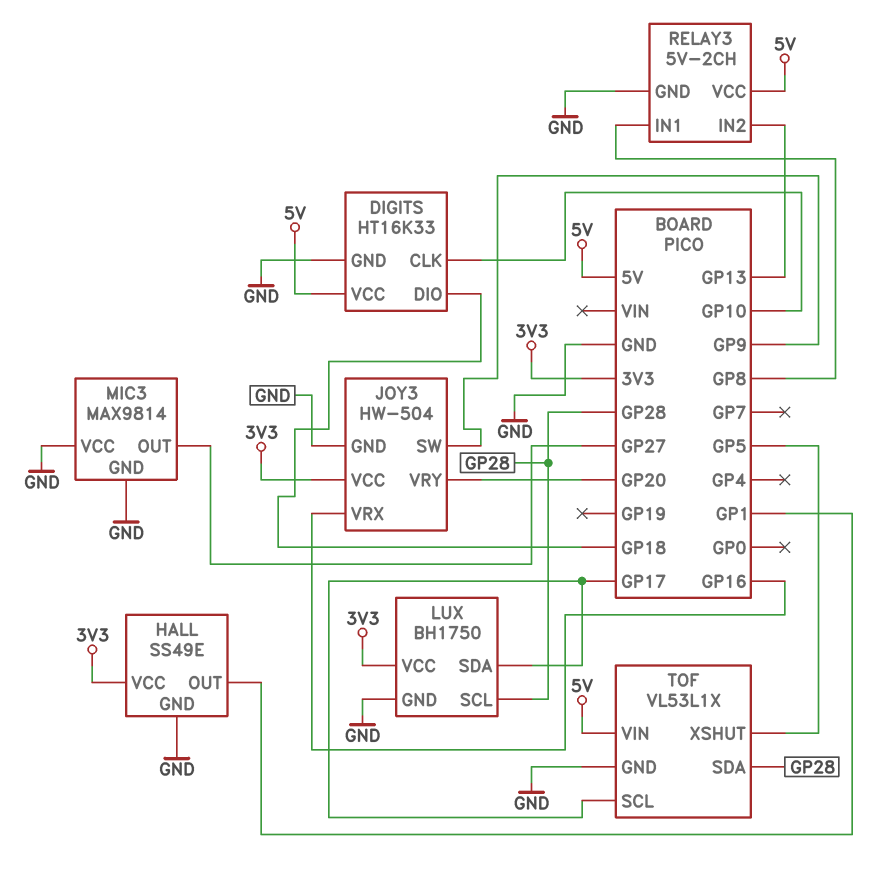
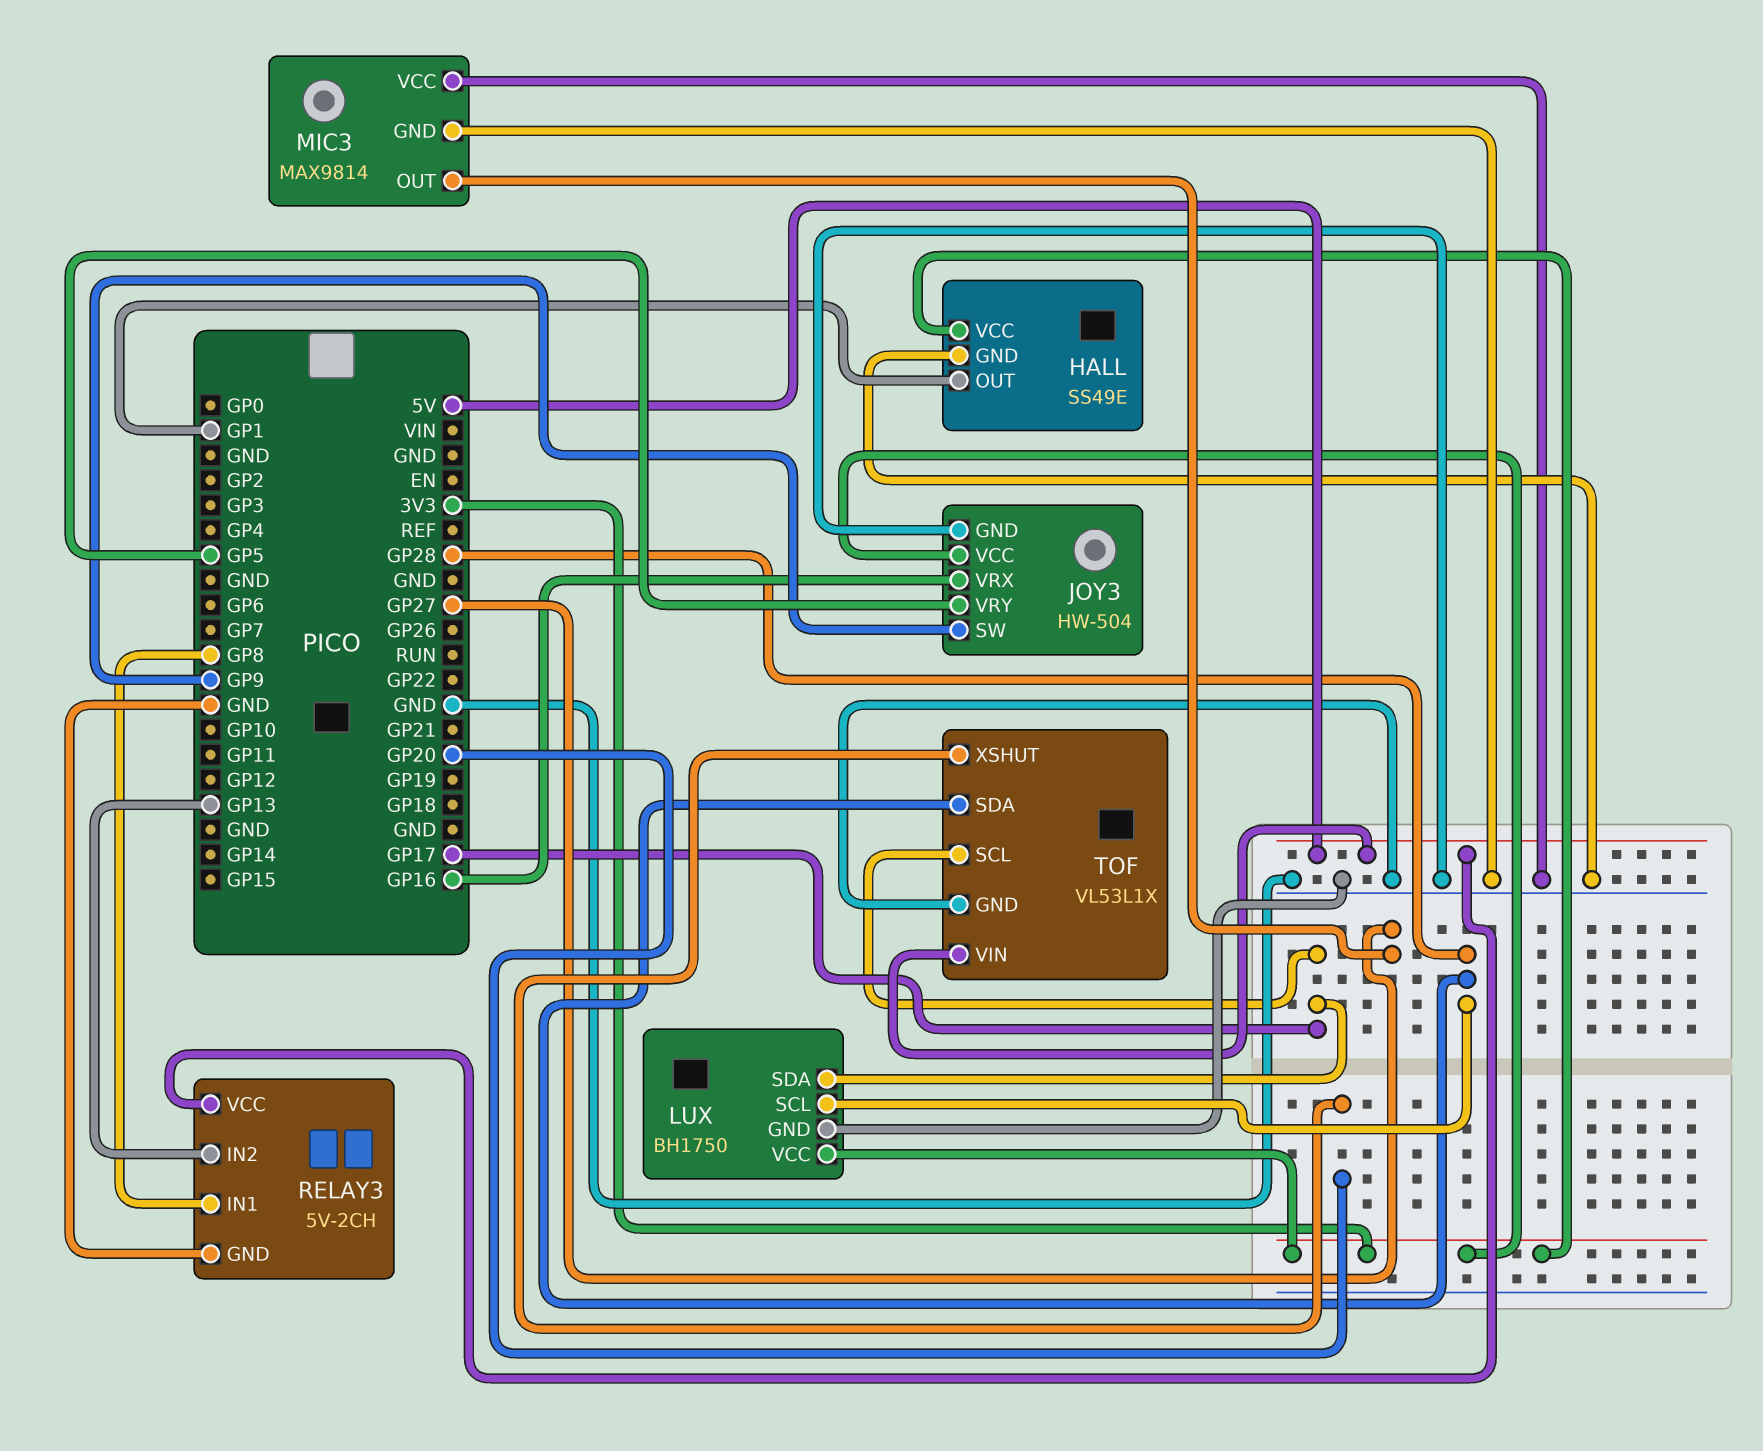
DIGITS: HT16K33 -> none
DIGITS pin CLK: GP10 -> none
DIGITS pin DIO: GP18 -> none
DIGITS pin GND: GND -> none
DIGITS pin VCC: 5V -> none
JOY3 pin VRY: GP20 -> GP5
TOF pin XSHUT: GP5 -> GP20

